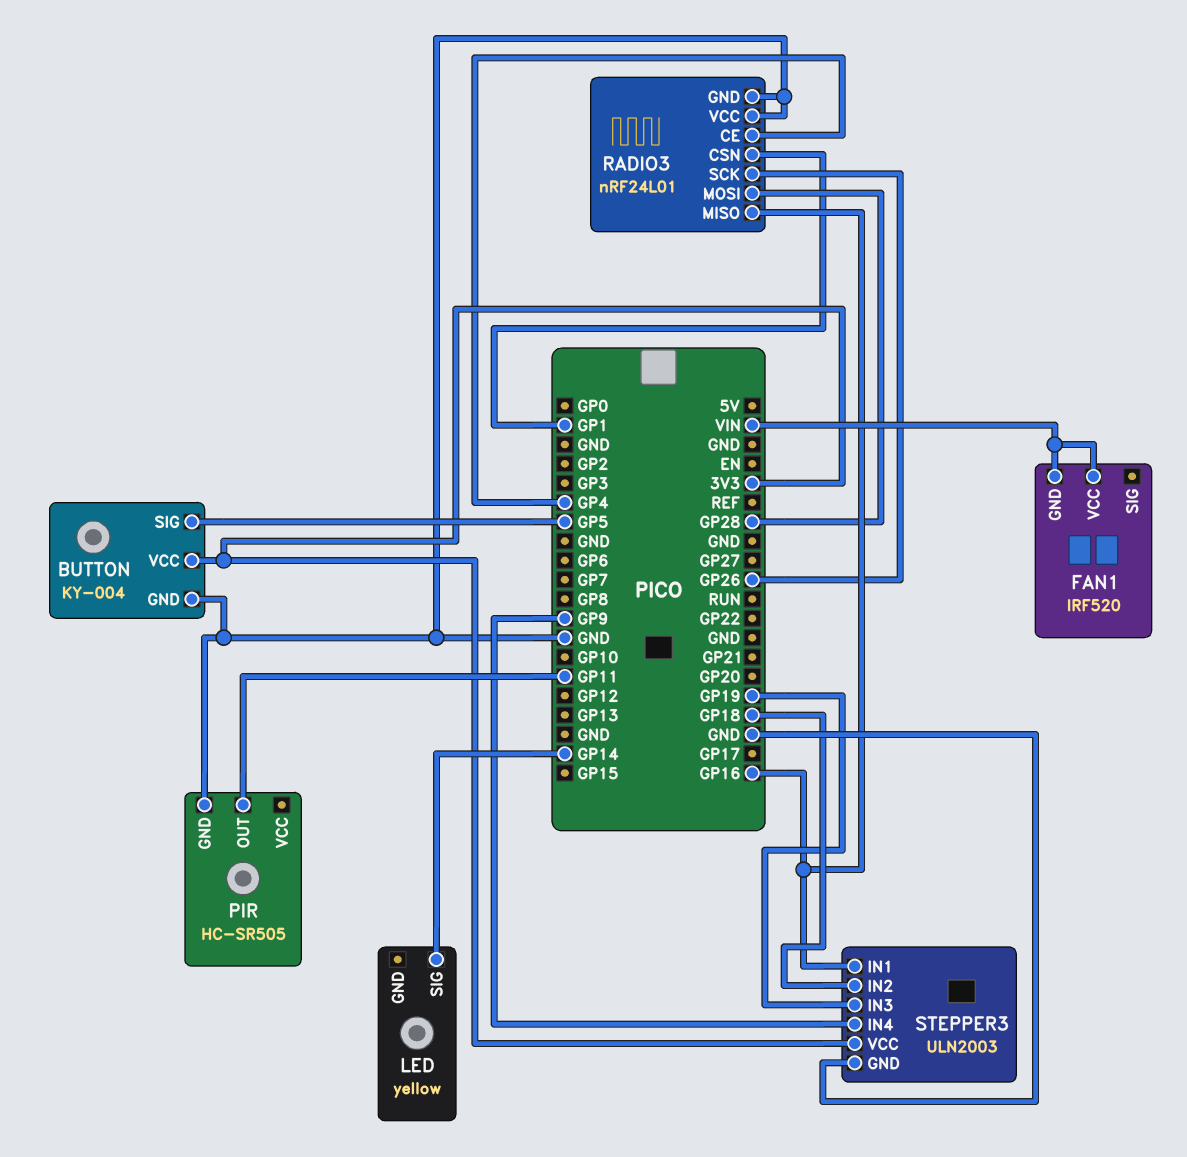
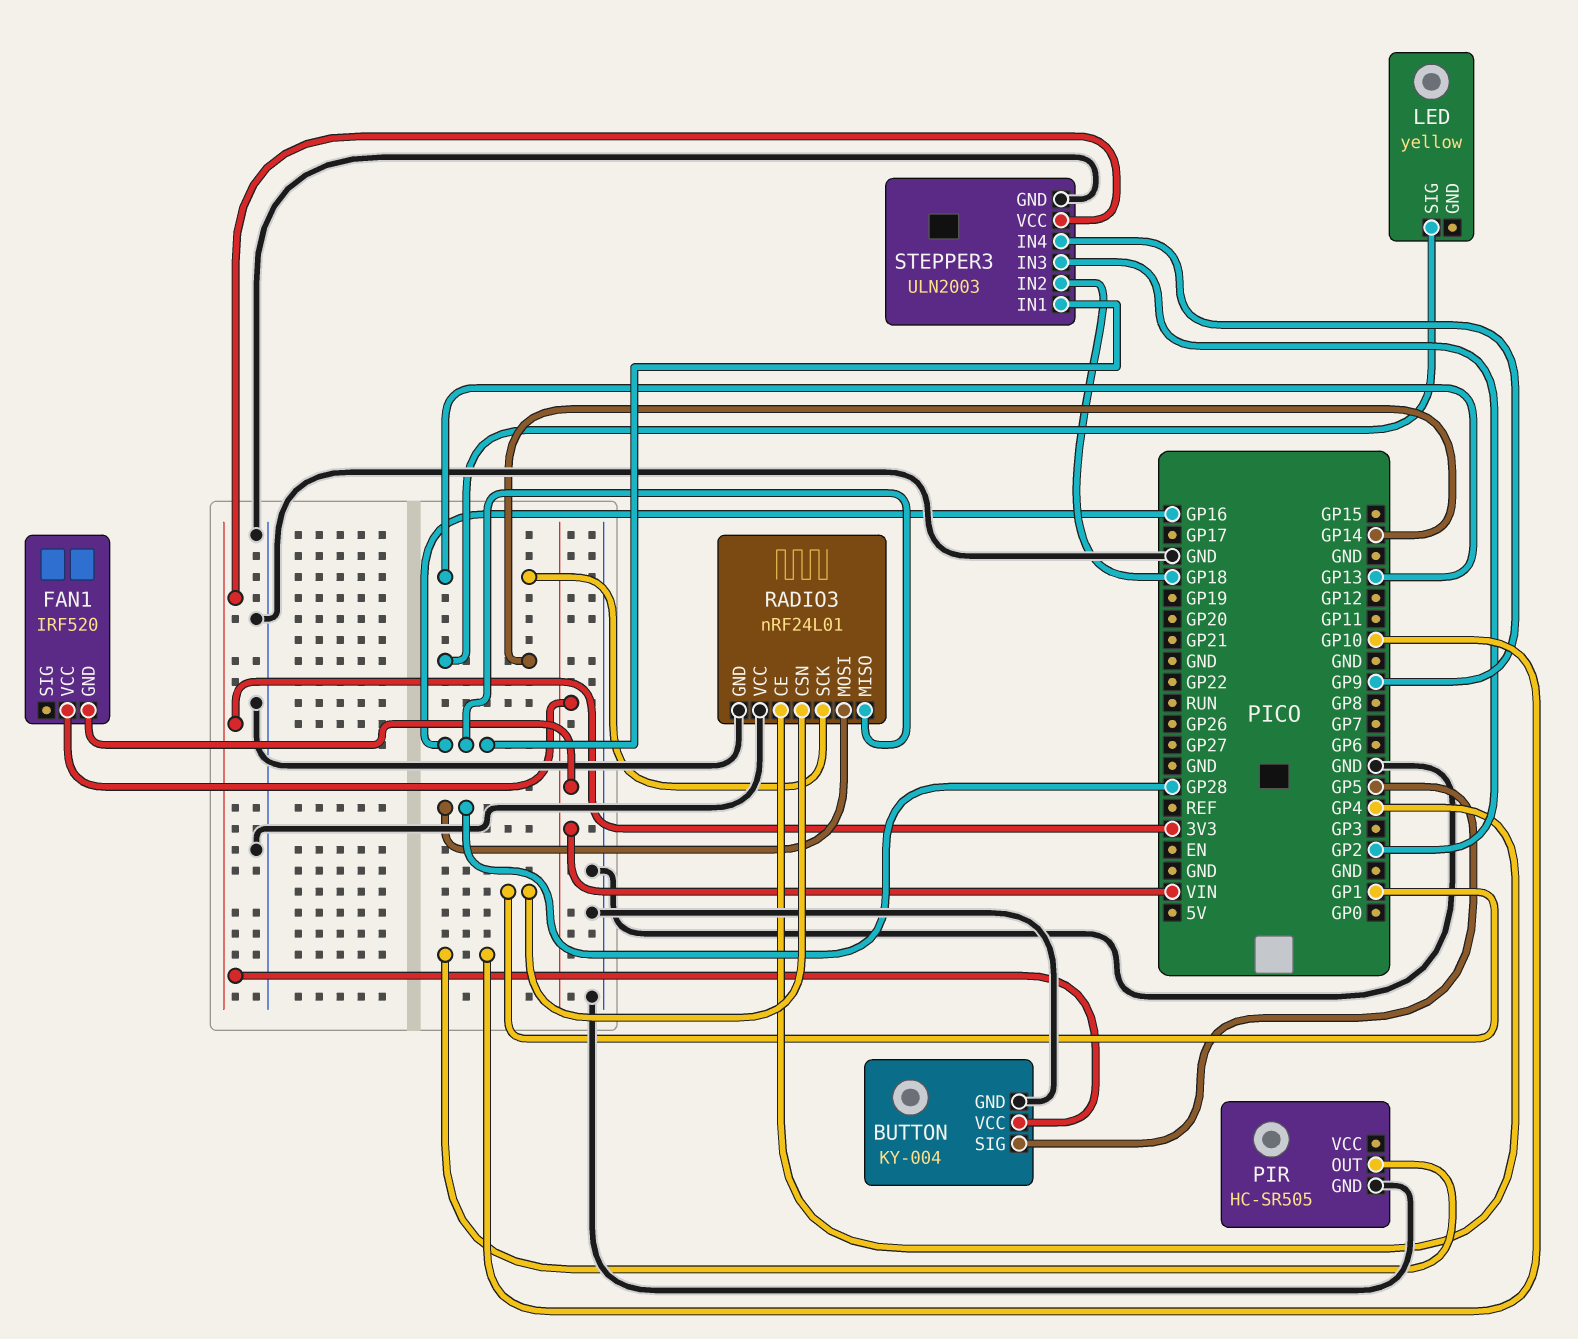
PIR pin OUT: GP11 -> GP10
RADIO3 pin SCK: GP26 -> GP13
STEPPER3 pin IN3: GP19 -> GP2

